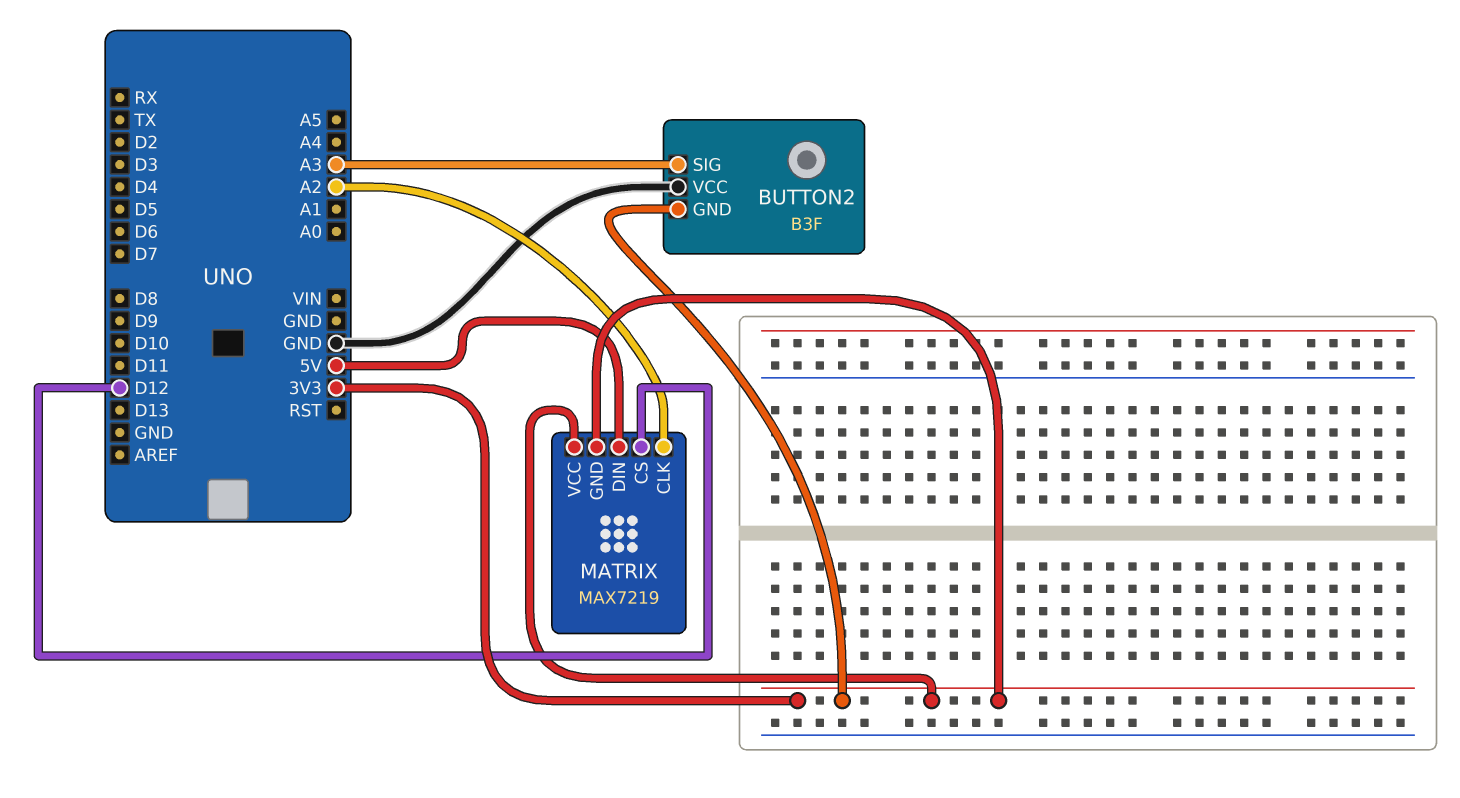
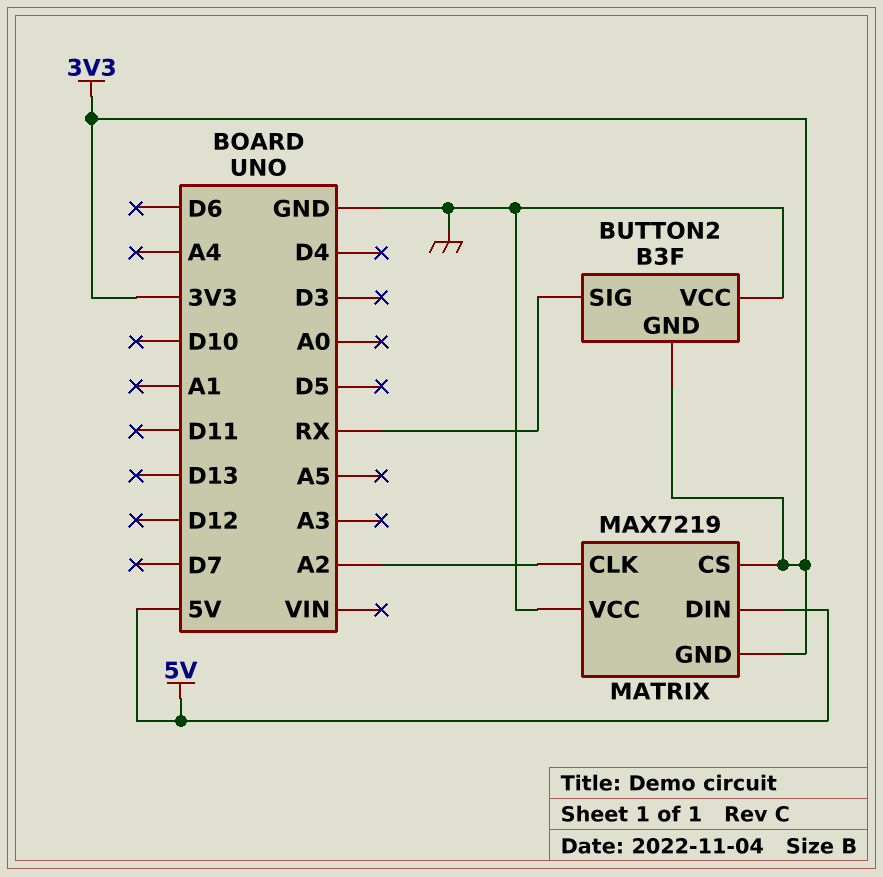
BUTTON2 pin SIG: A3 -> RX
MATRIX pin CS: D12 -> 3V3
MATRIX pin VCC: 3V3 -> GND

